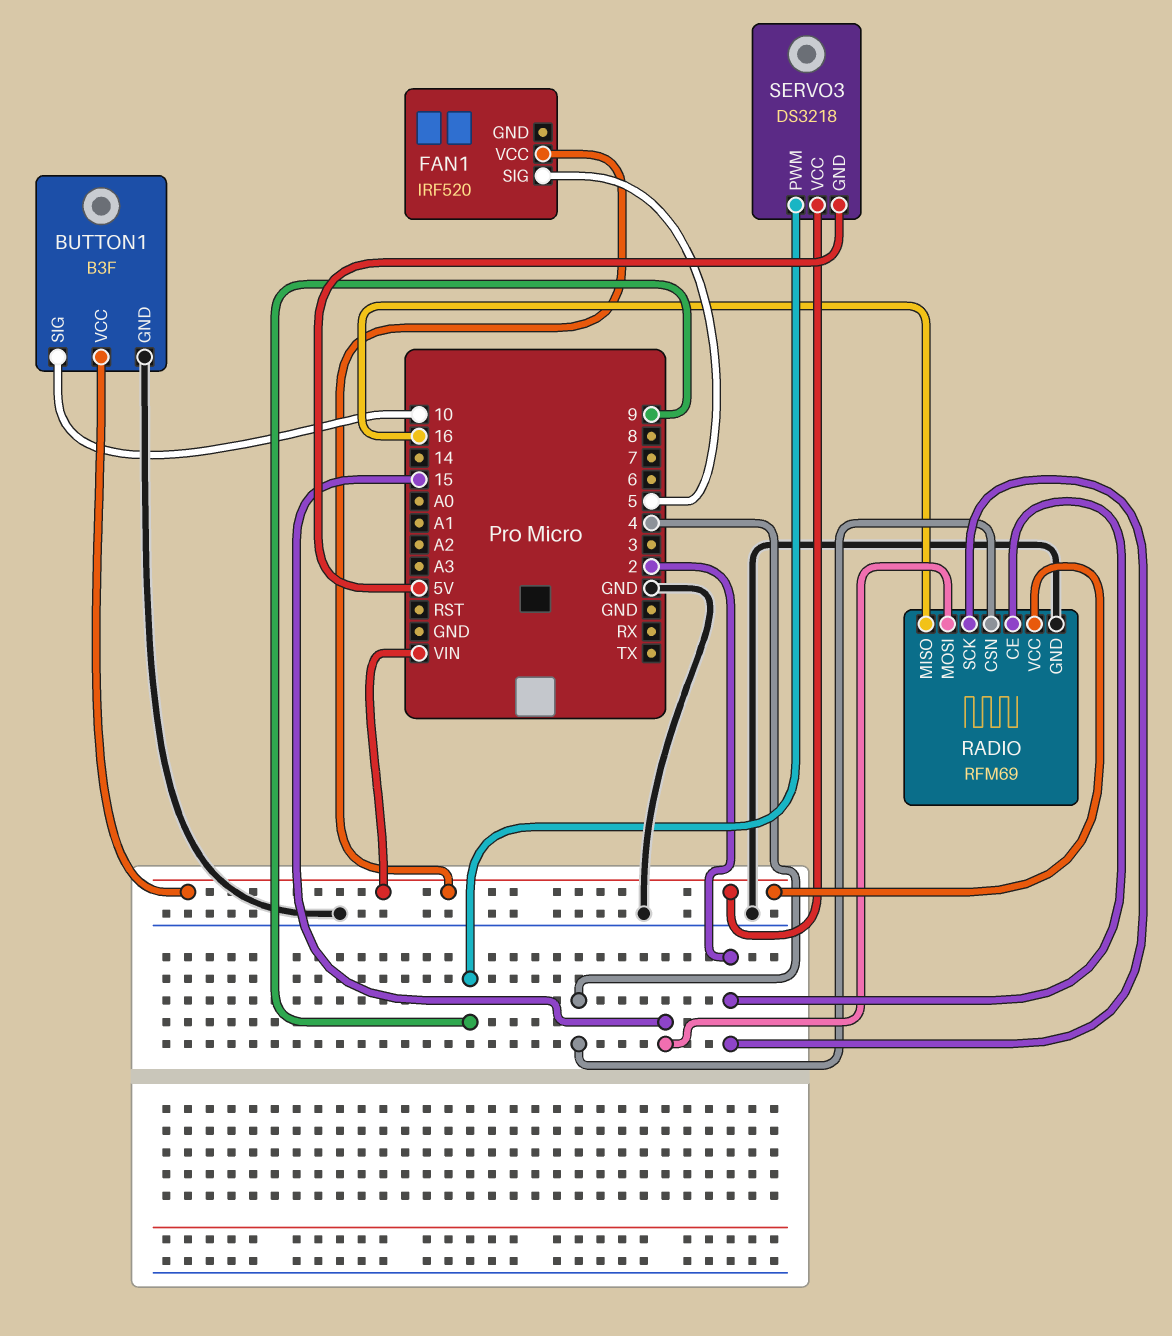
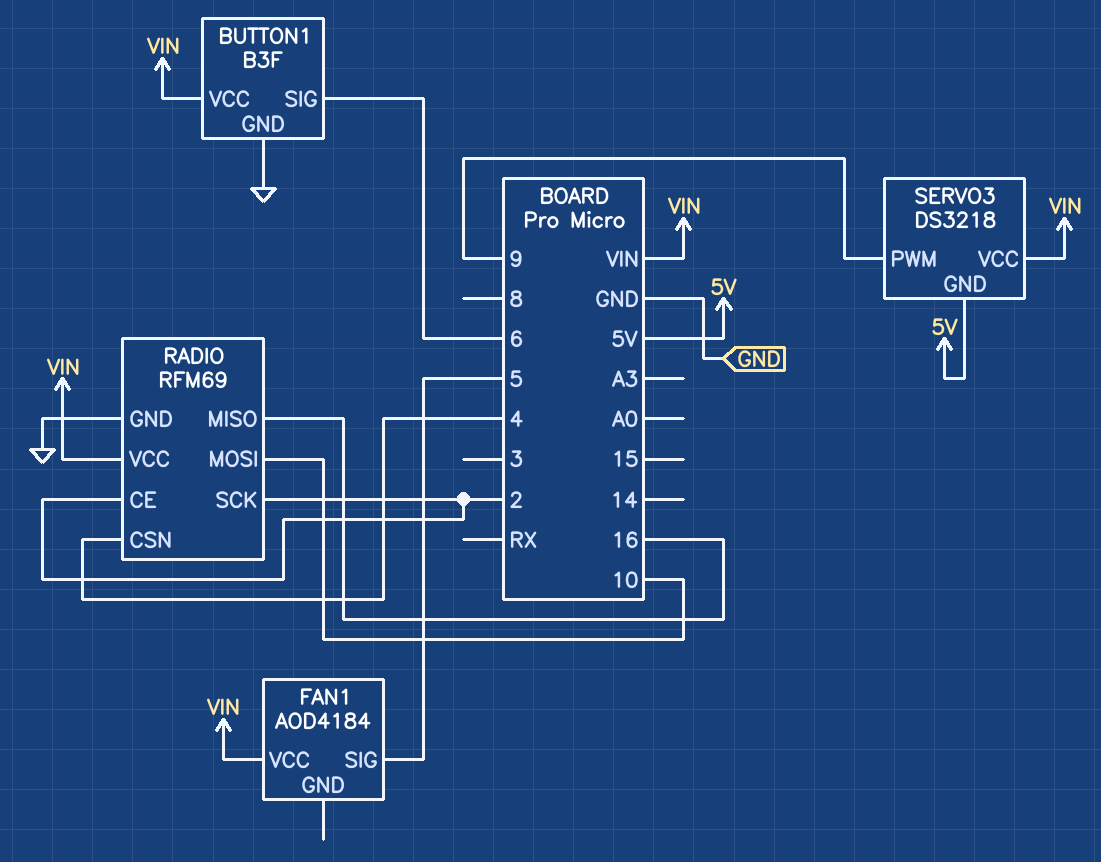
BUTTON1 pin SIG: 10 -> 6
FAN1: IRF520 -> AOD4184
RADIO pin MOSI: 15 -> 10

